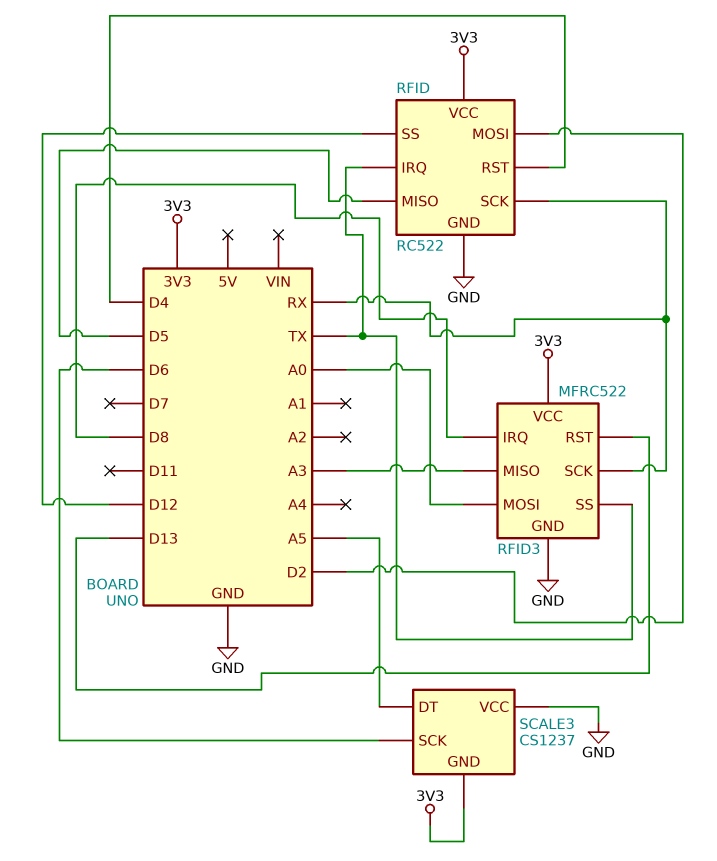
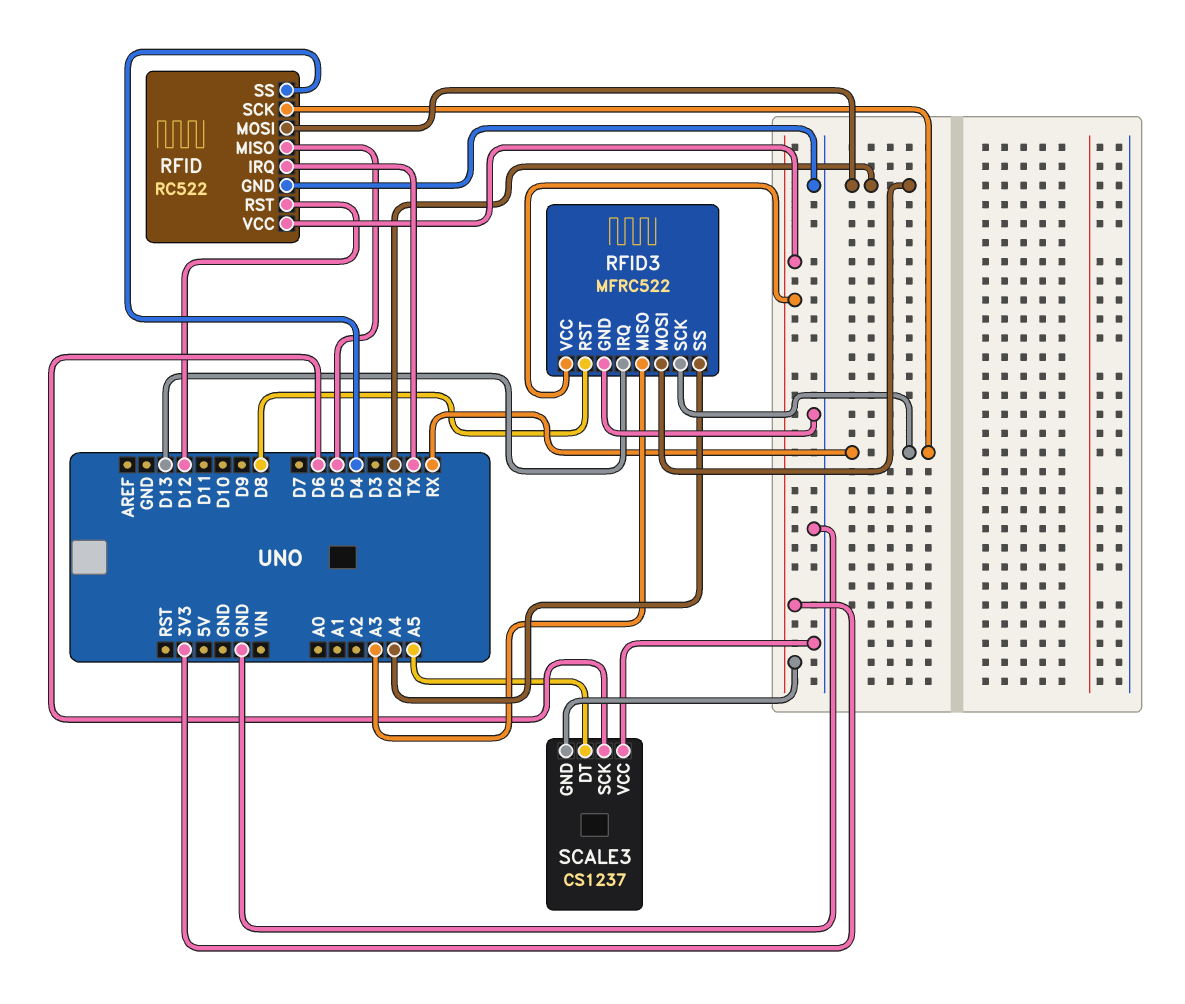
RFID pin RST: D4 -> D12
RFID pin SS: D12 -> D4
RFID3 pin IRQ: D8 -> D13
RFID3 pin MOSI: A0 -> D2
RFID3 pin RST: D13 -> D8
RFID3 pin SS: TX -> A4

